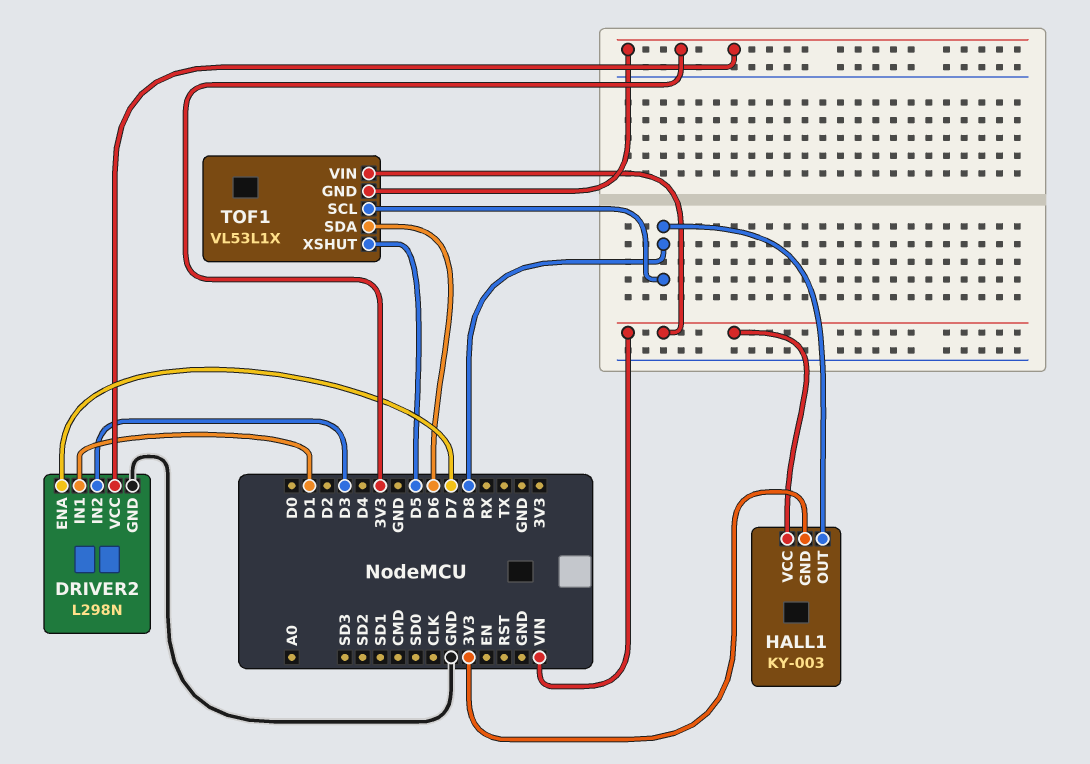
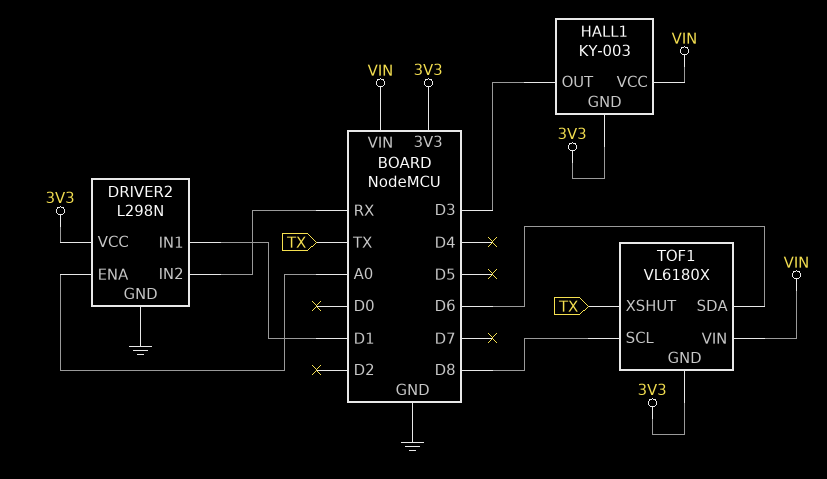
DRIVER2 pin ENA: D7 -> A0
DRIVER2 pin IN2: D3 -> RX
HALL1 pin OUT: D8 -> D3
TOF1: VL53L1X -> VL6180X
TOF1 pin XSHUT: D5 -> TX

